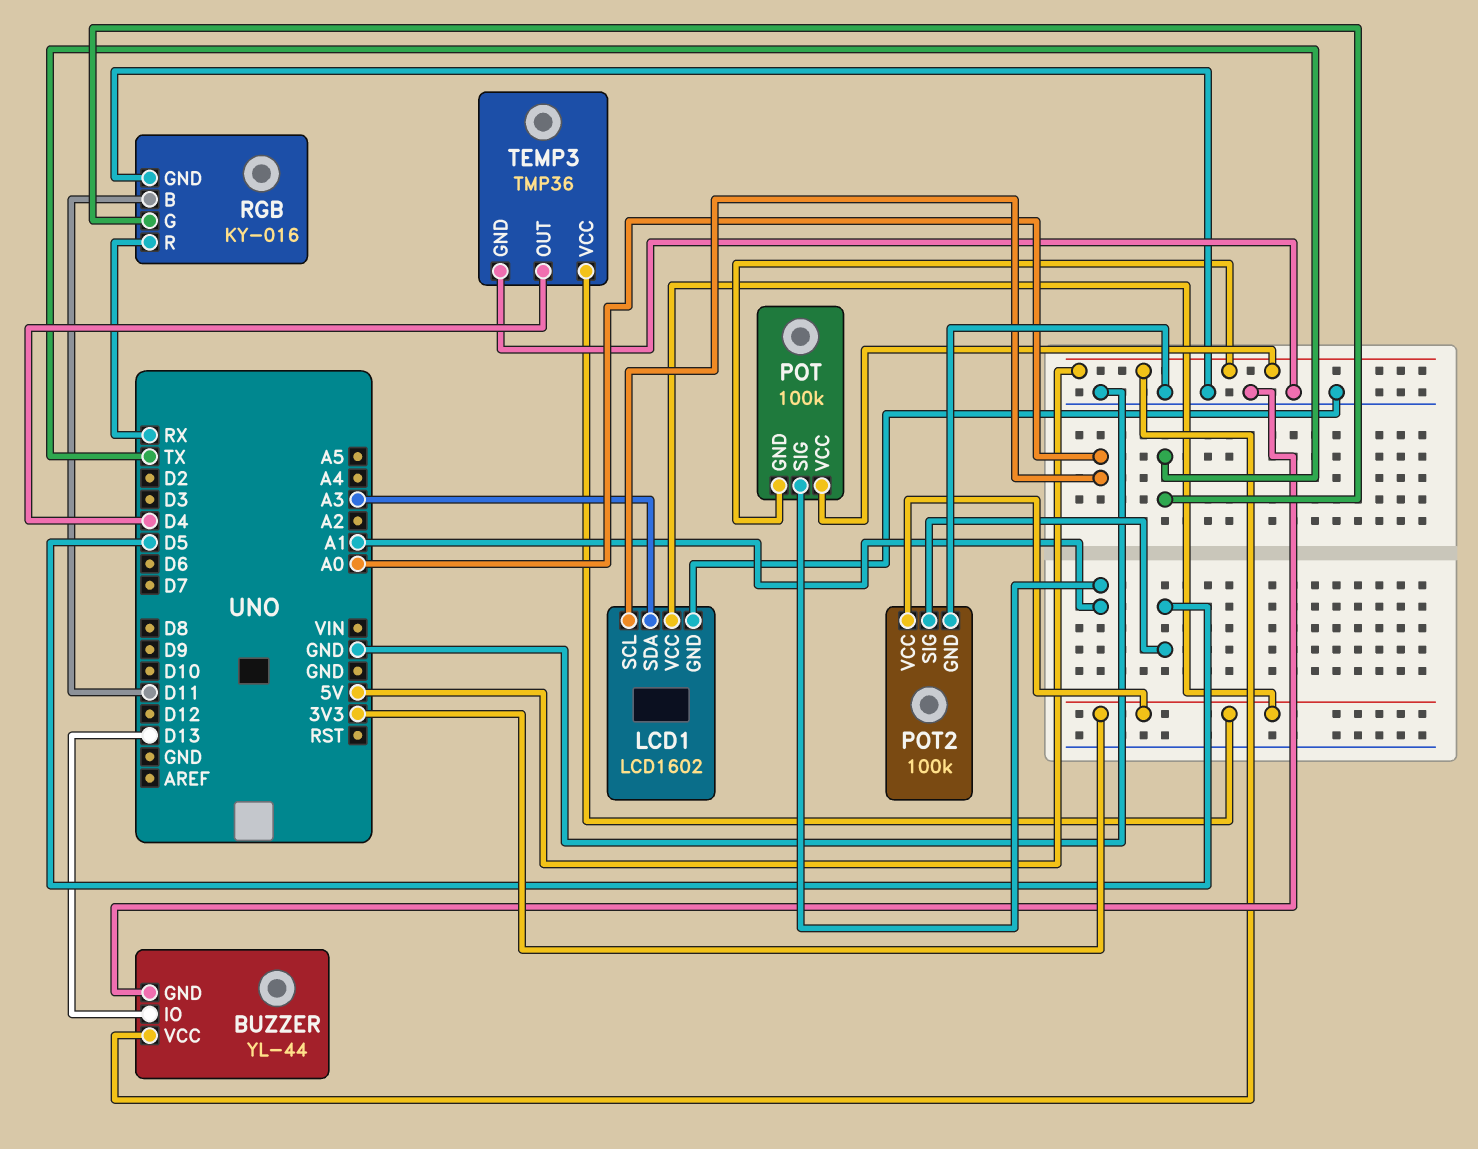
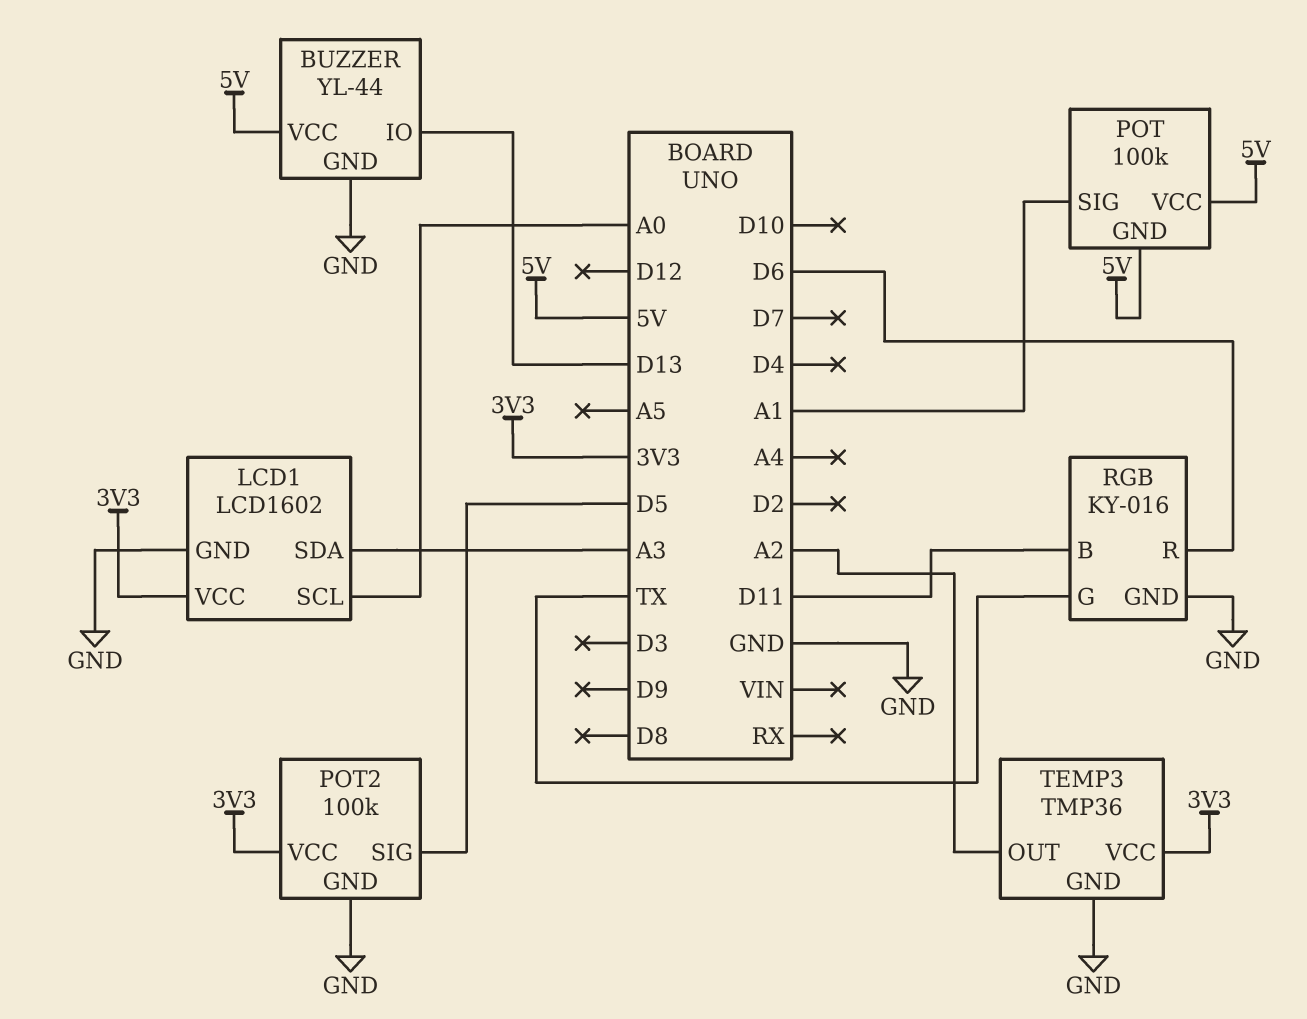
RGB pin R: RX -> D6
TEMP3 pin OUT: D4 -> A2

